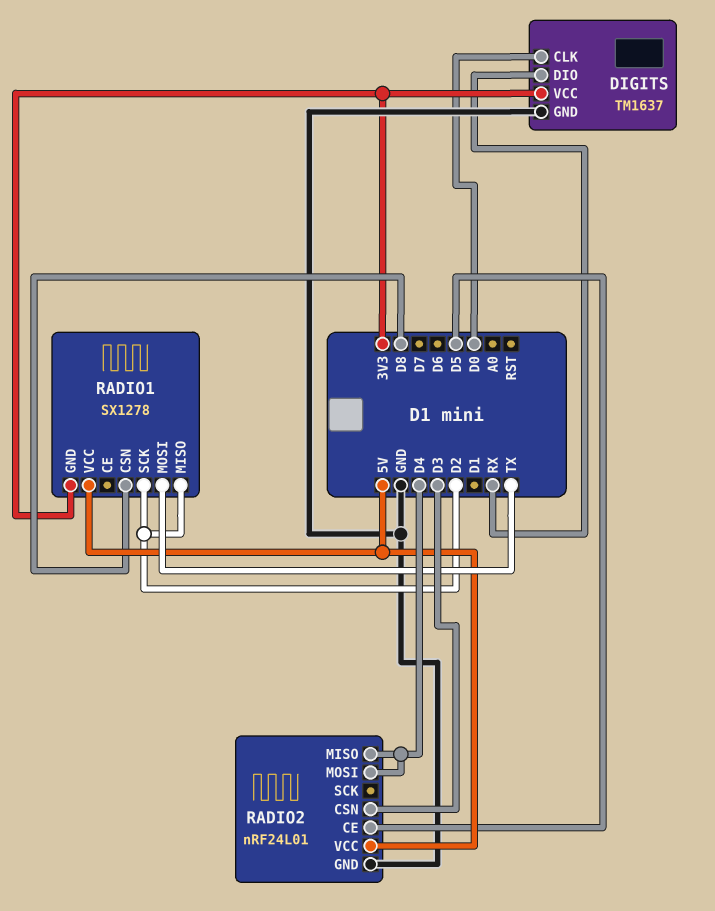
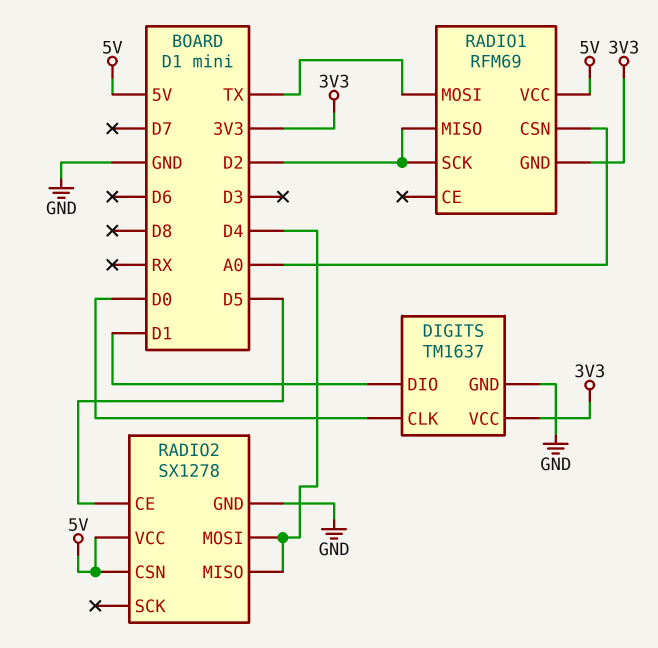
DIGITS pin DIO: RX -> D1
RADIO1: SX1278 -> RFM69
RADIO1 pin CSN: D8 -> A0
RADIO2: nRF24L01 -> SX1278
RADIO2 pin CSN: D3 -> 5V

